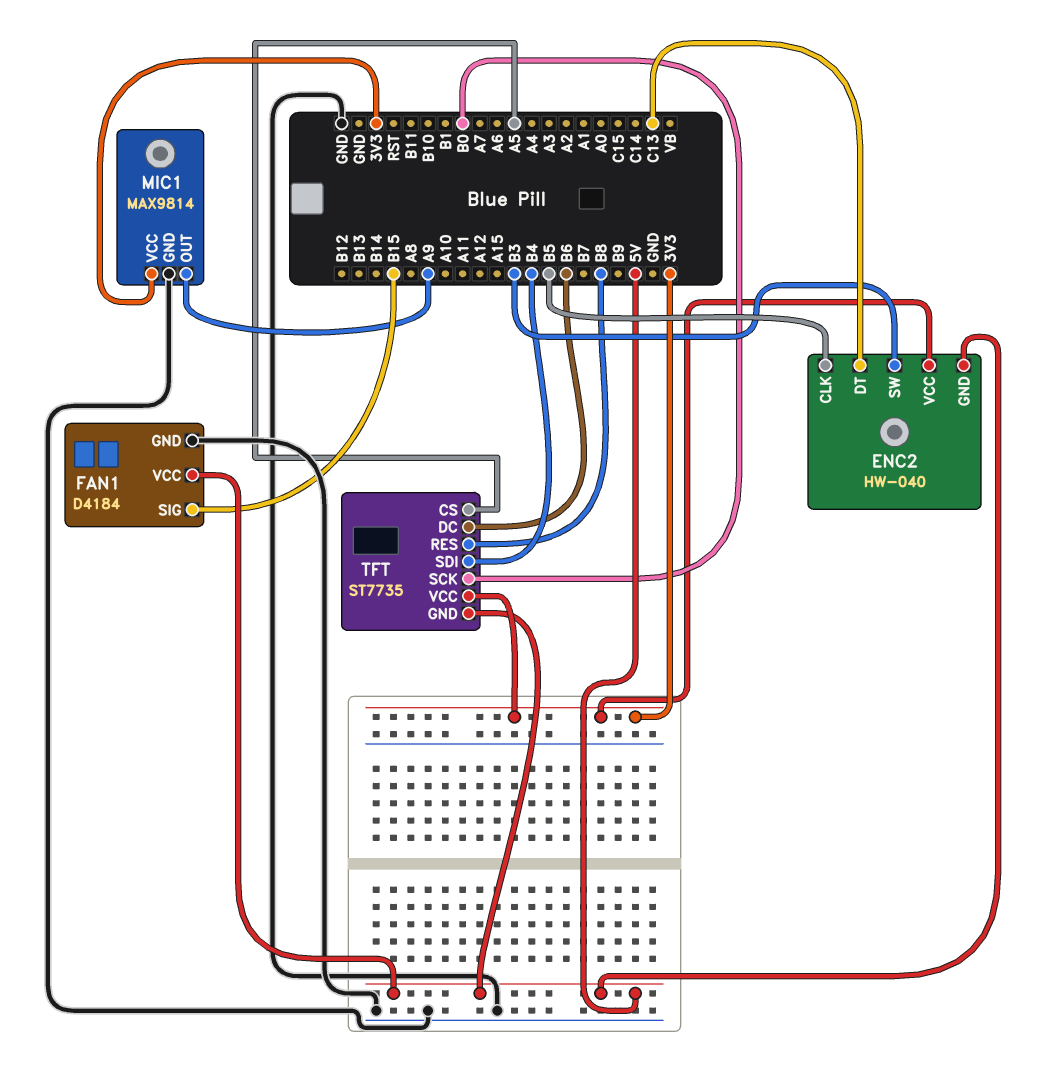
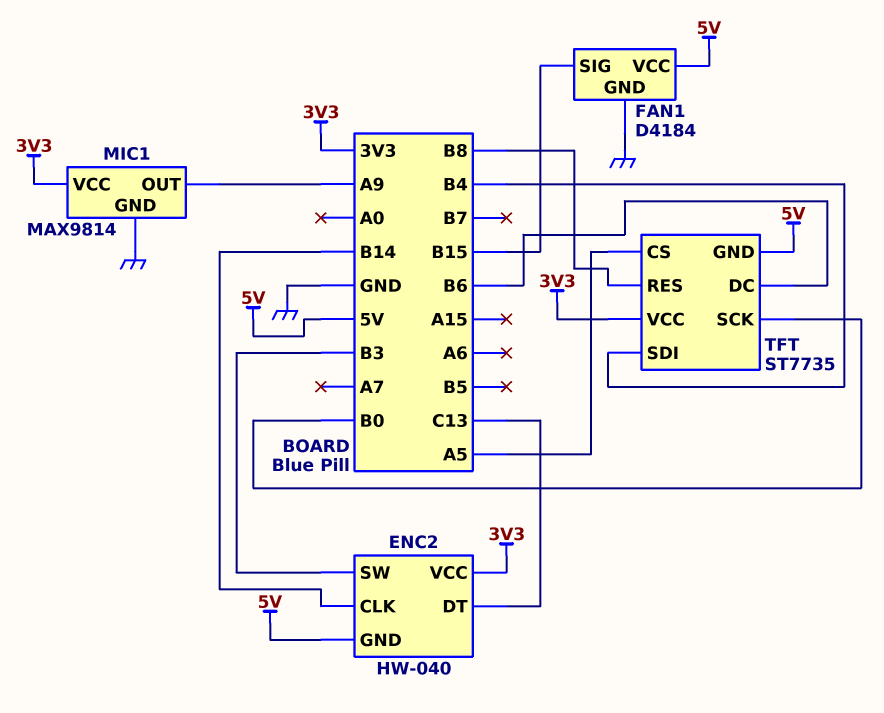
ENC2 pin CLK: B5 -> B14

